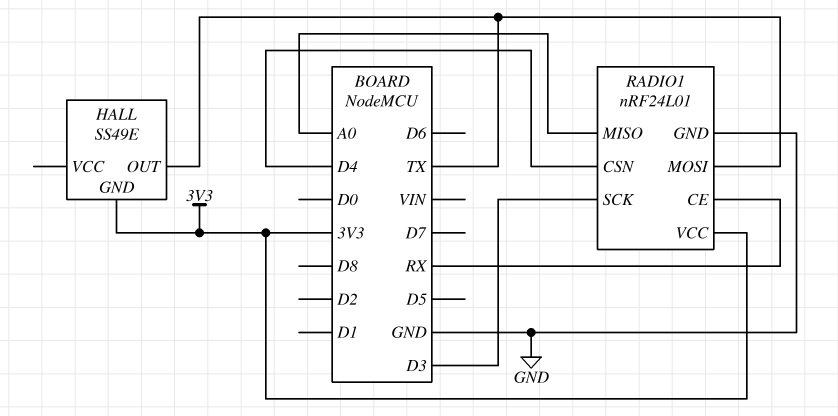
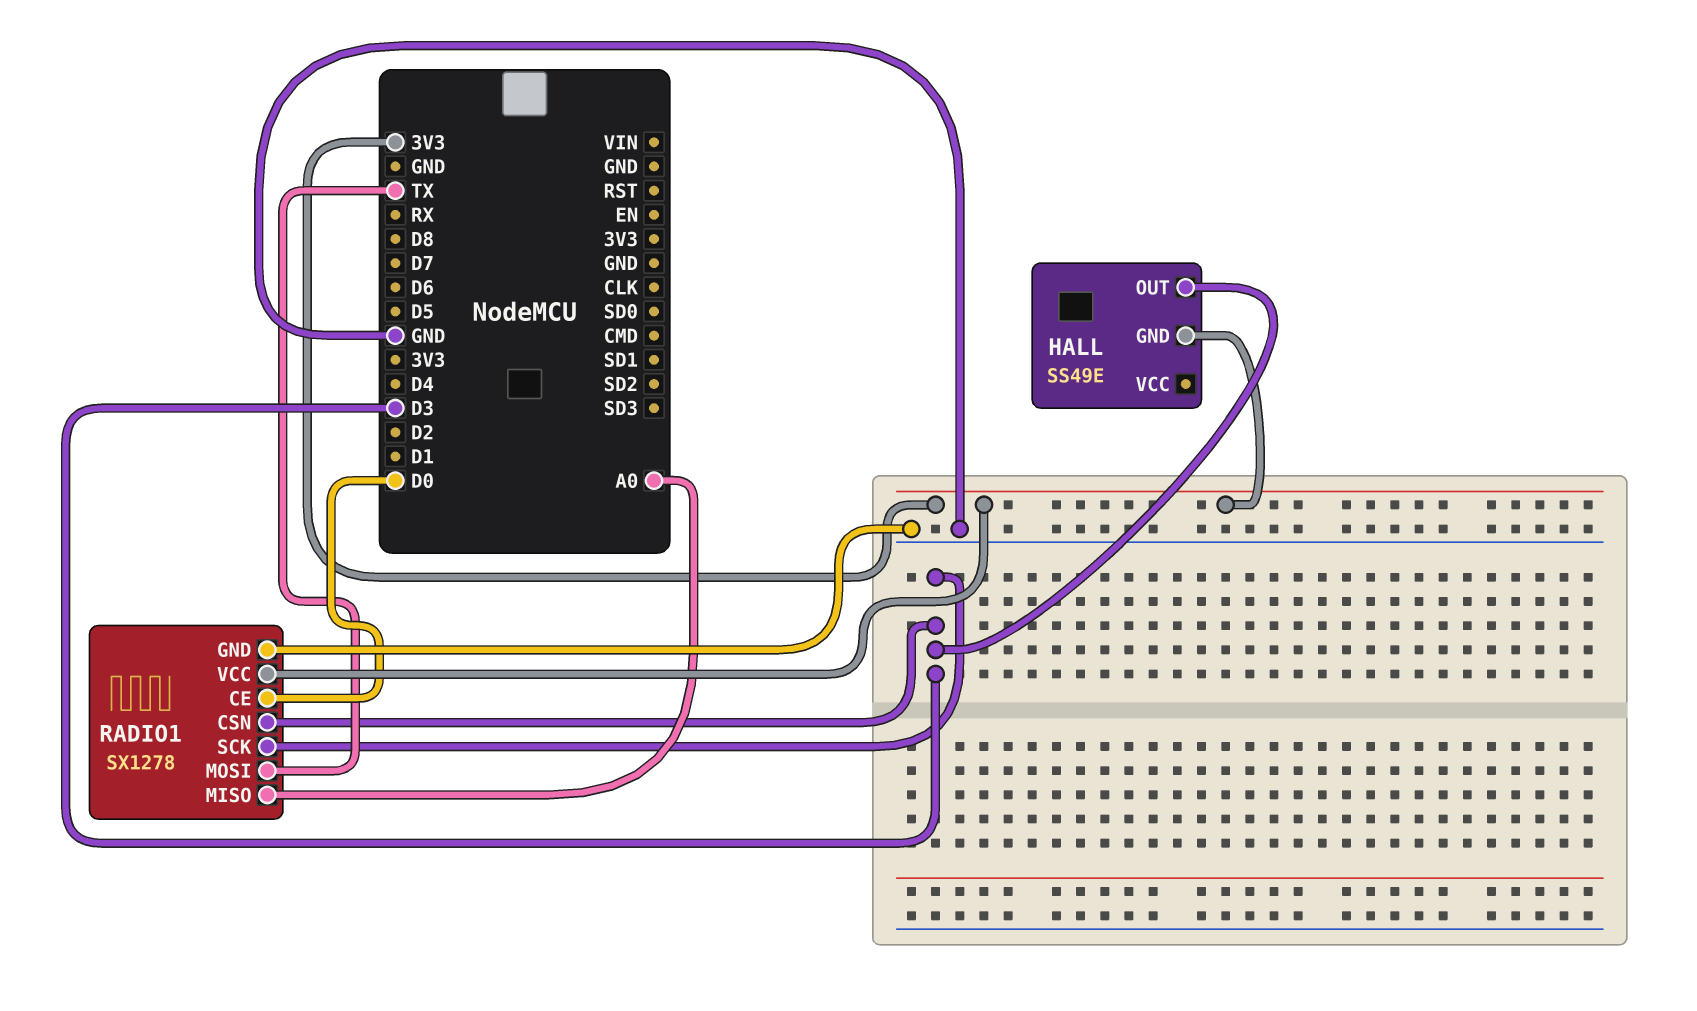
HALL pin OUT: TX -> D3
RADIO1: nRF24L01 -> SX1278
RADIO1 pin CE: RX -> D0
RADIO1 pin CSN: D4 -> D3

